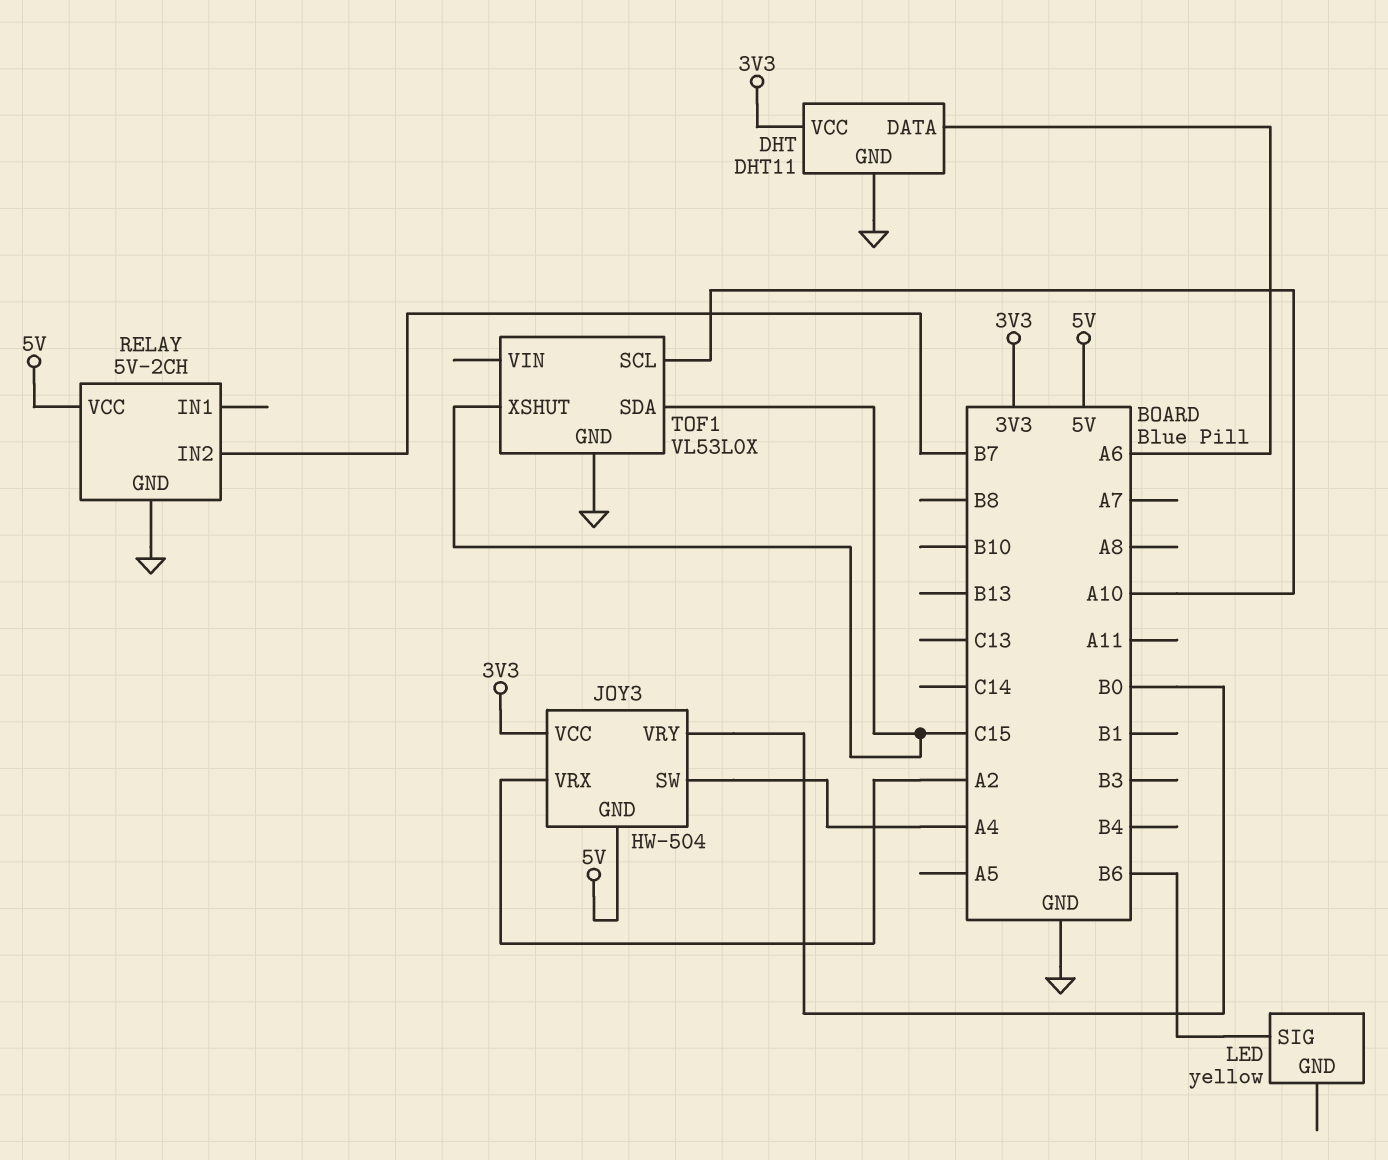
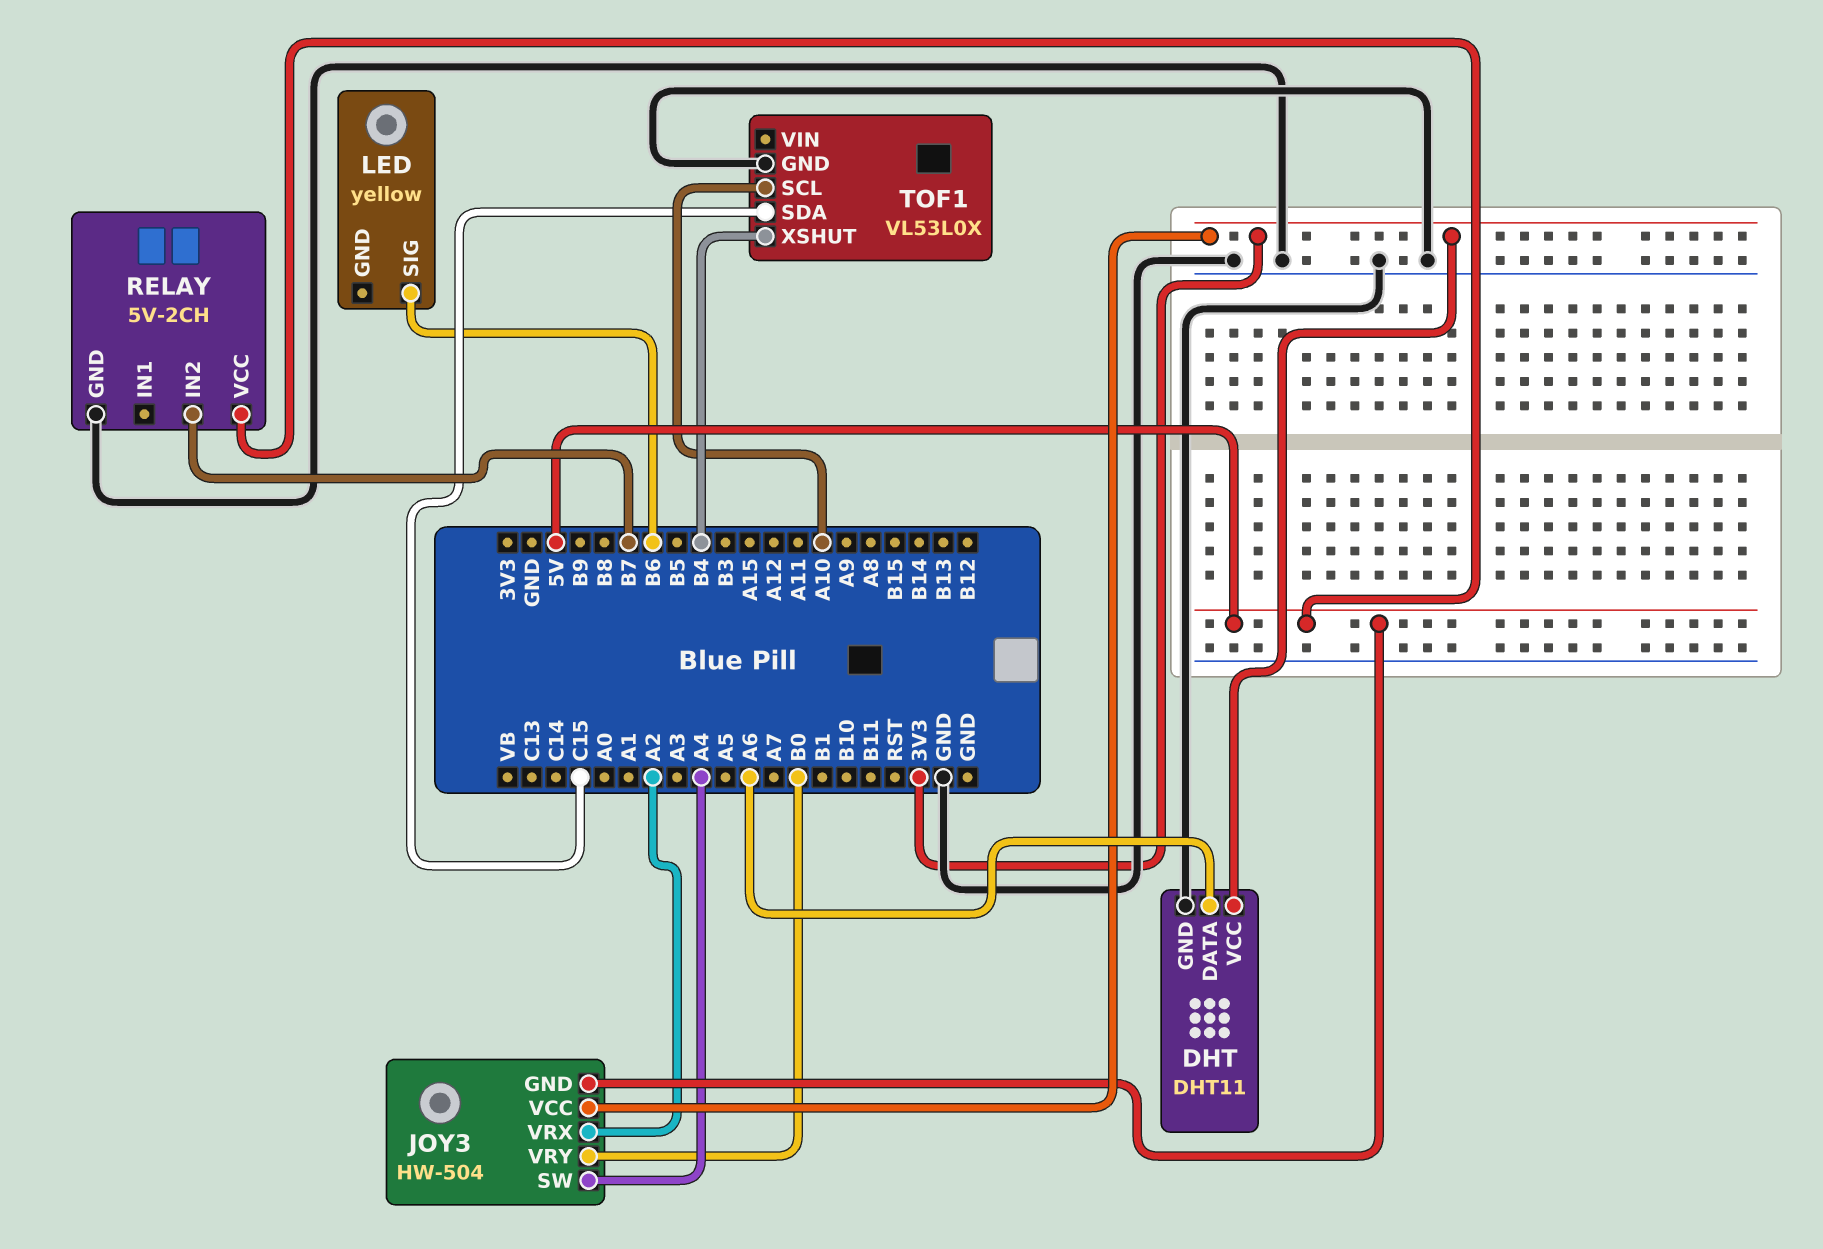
TOF1 pin XSHUT: C15 -> B4

